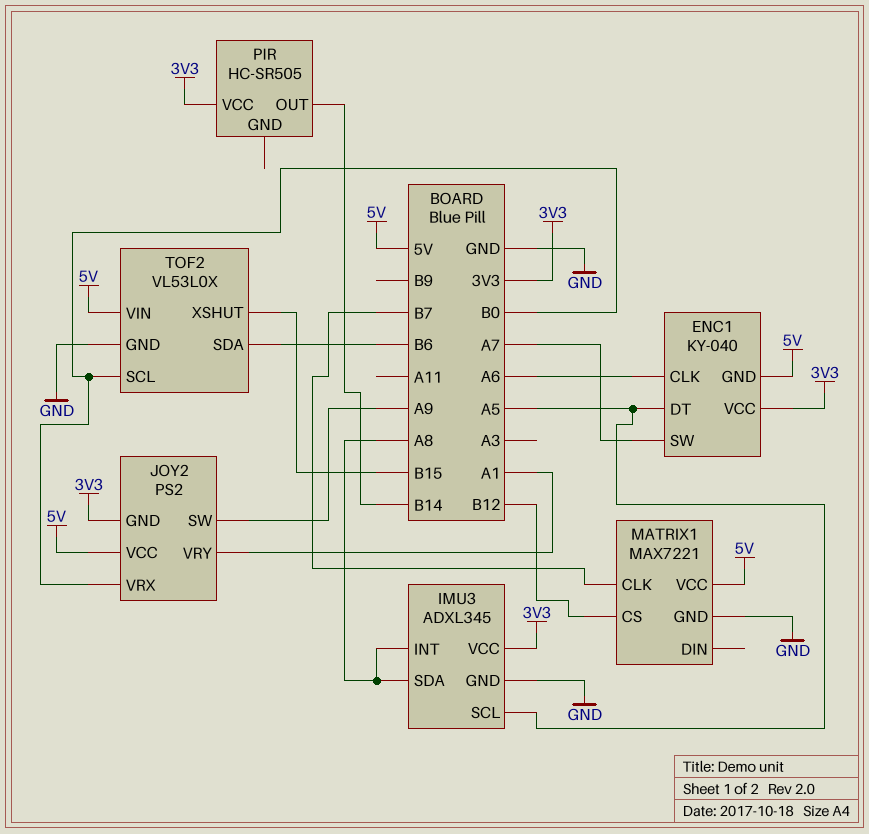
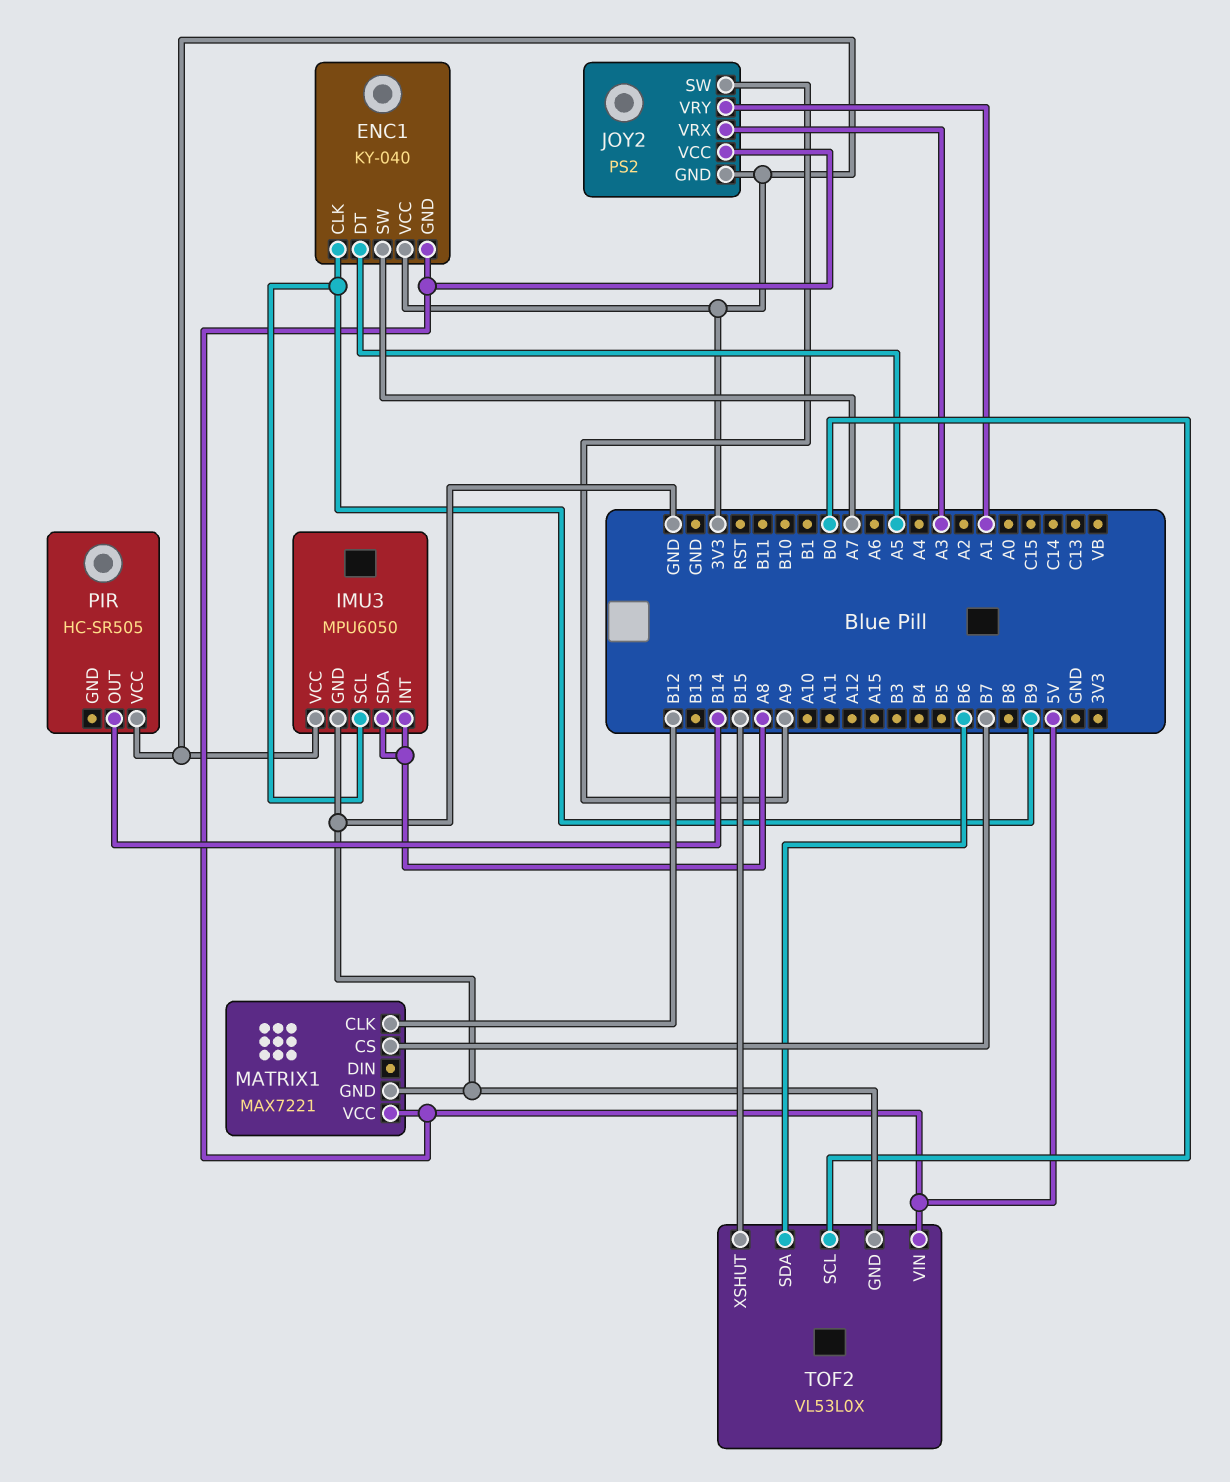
ENC1 pin CLK: A6 -> B9
IMU3: ADXL345 -> MPU6050
IMU3 pin SCL: A5 -> B9
JOY2 pin VRX: B0 -> A3
MATRIX1 pin CLK: B7 -> B12
MATRIX1 pin CS: B12 -> B7

